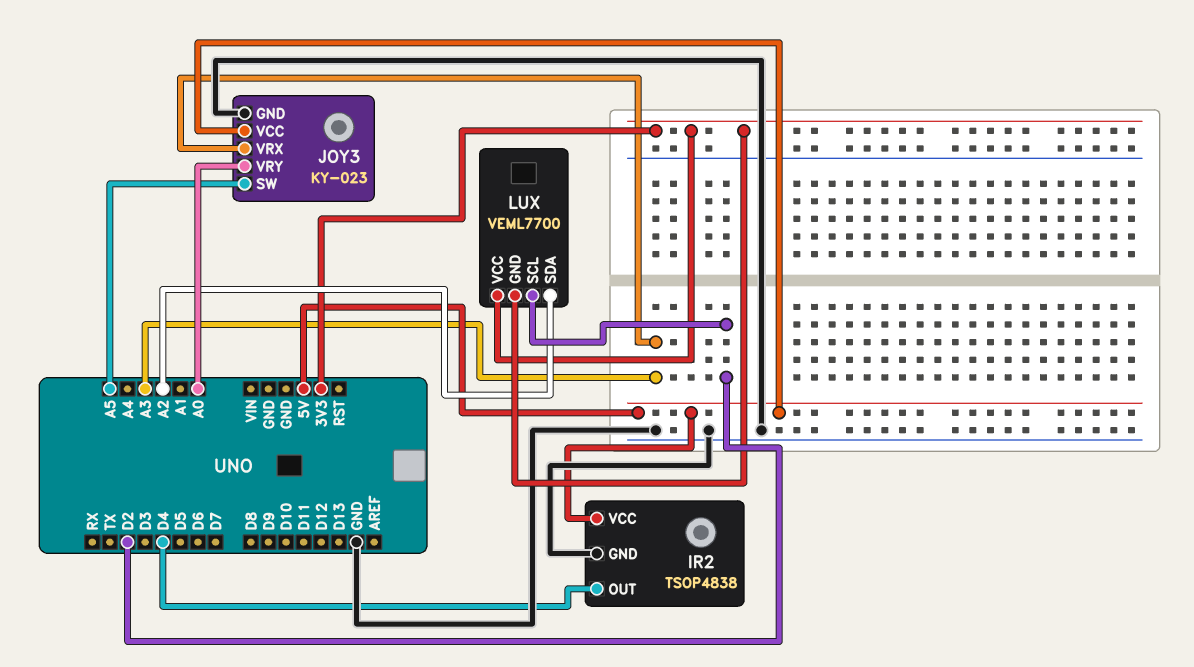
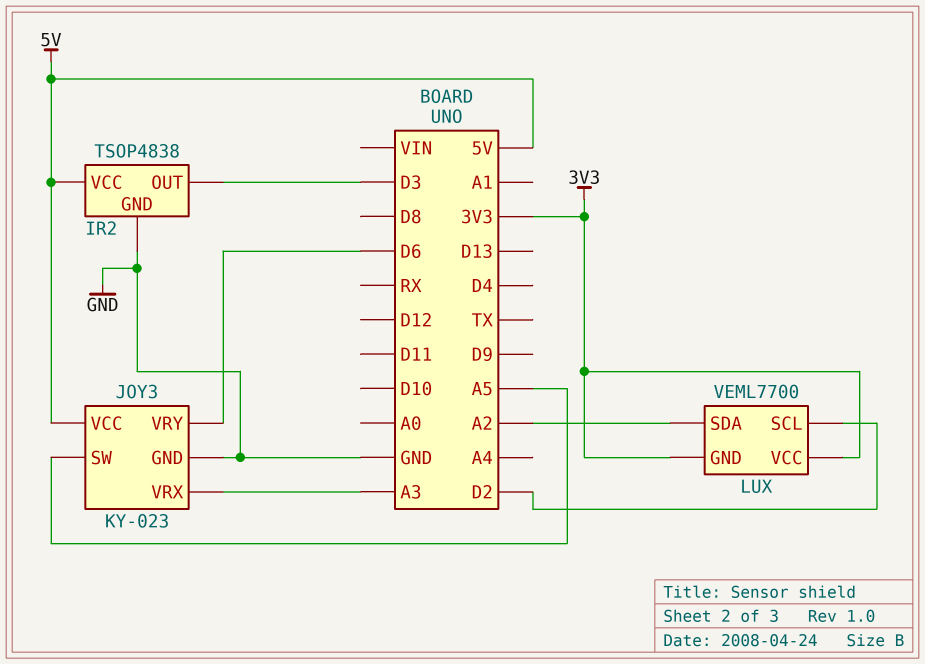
IR2 pin OUT: D4 -> D3
JOY3 pin VRY: A0 -> D6

